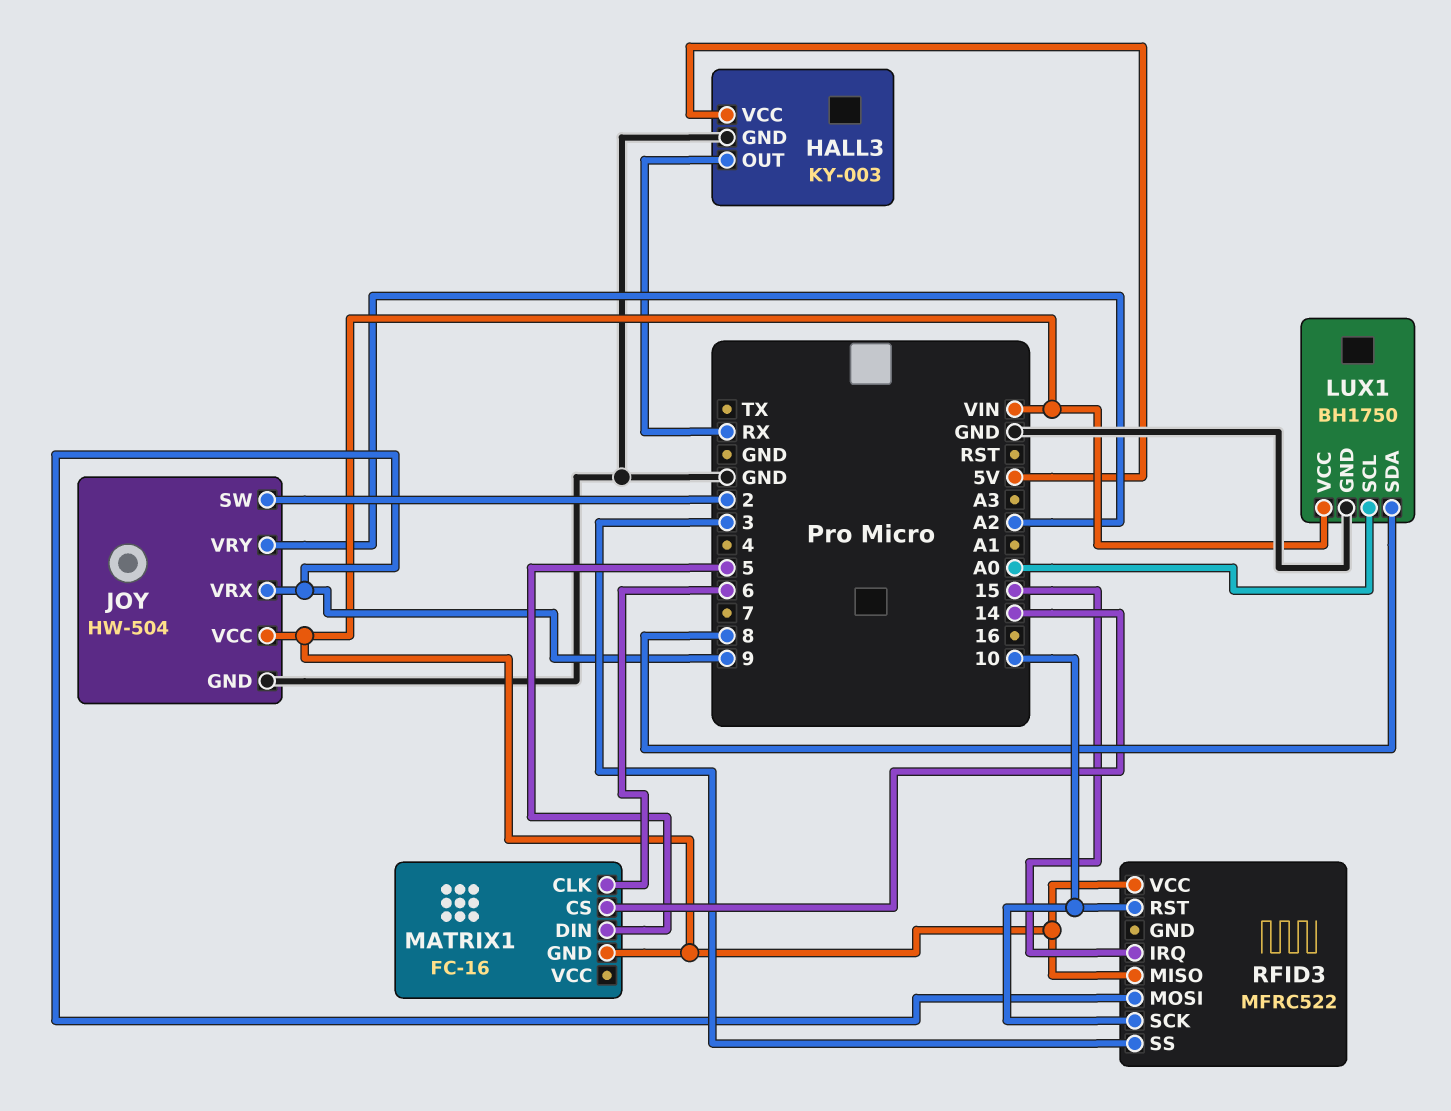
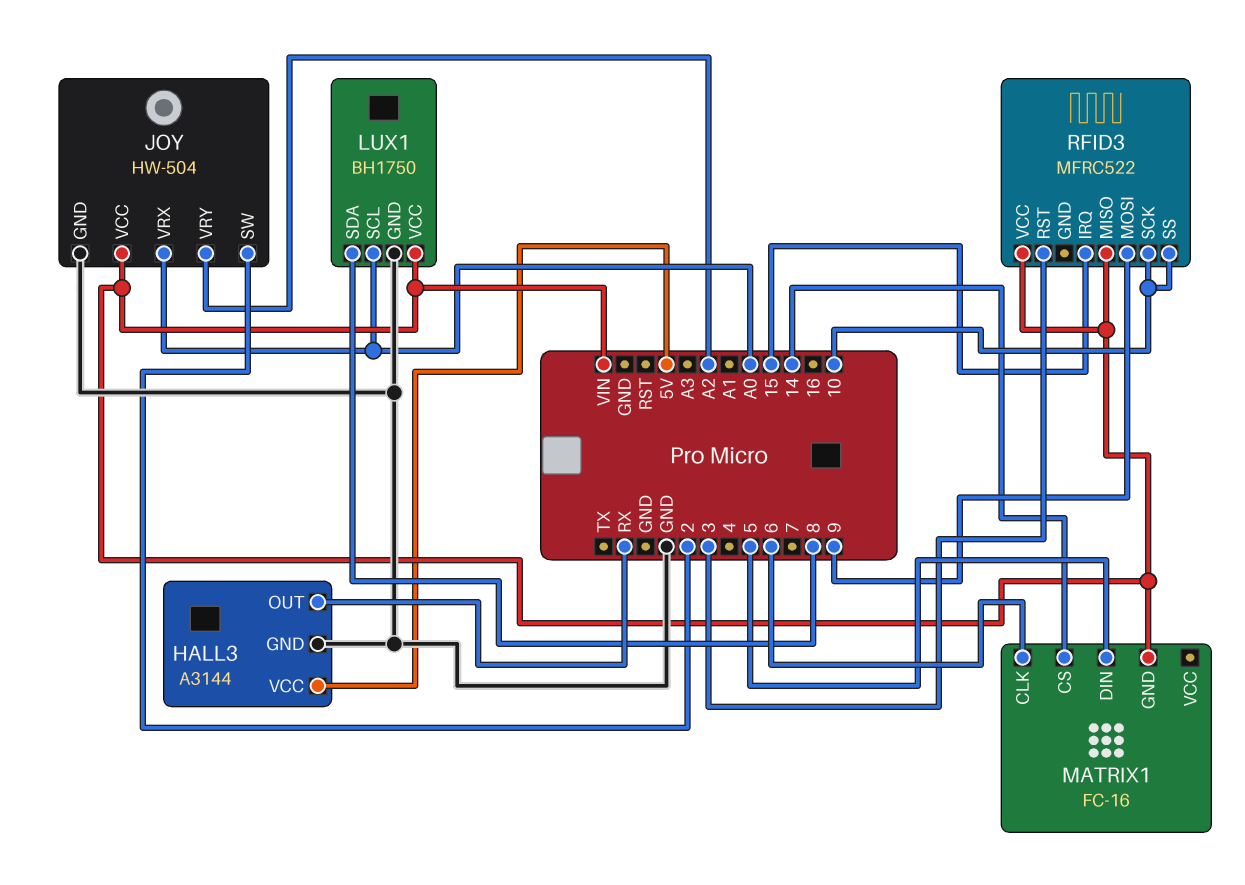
HALL3: KY-003 -> A3144
JOY pin VRX: 9 -> A0
RFID3 pin RST: 10 -> 3
RFID3 pin SS: 3 -> 10

